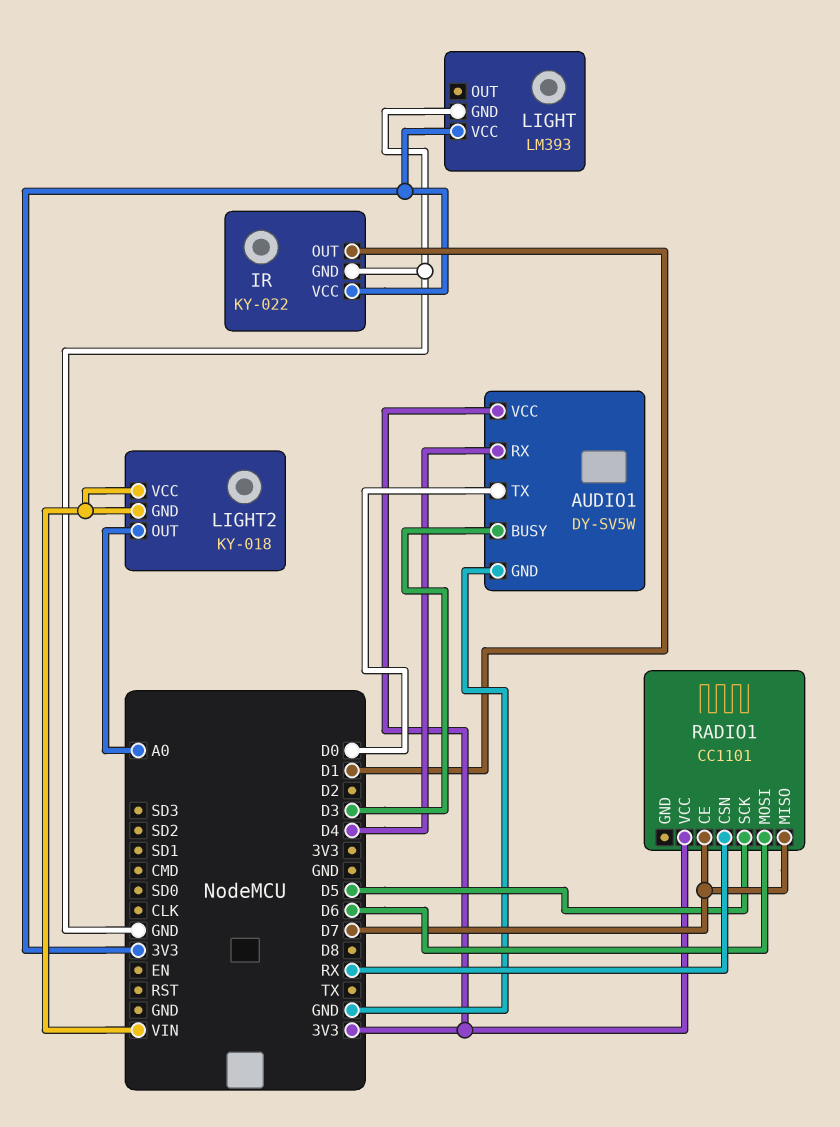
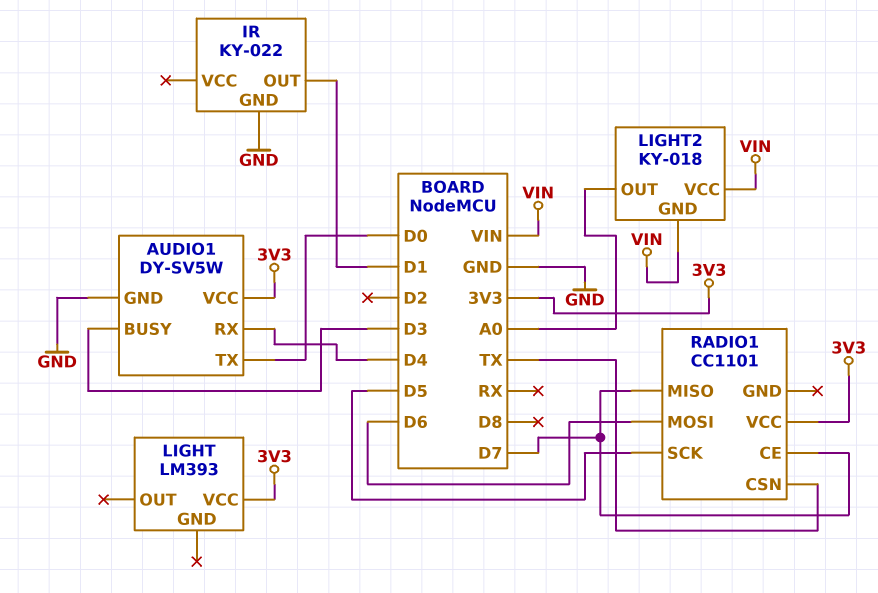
IR pin VCC: 3V3 -> none
LIGHT pin GND: GND -> none
RADIO1 pin CSN: RX -> TX

